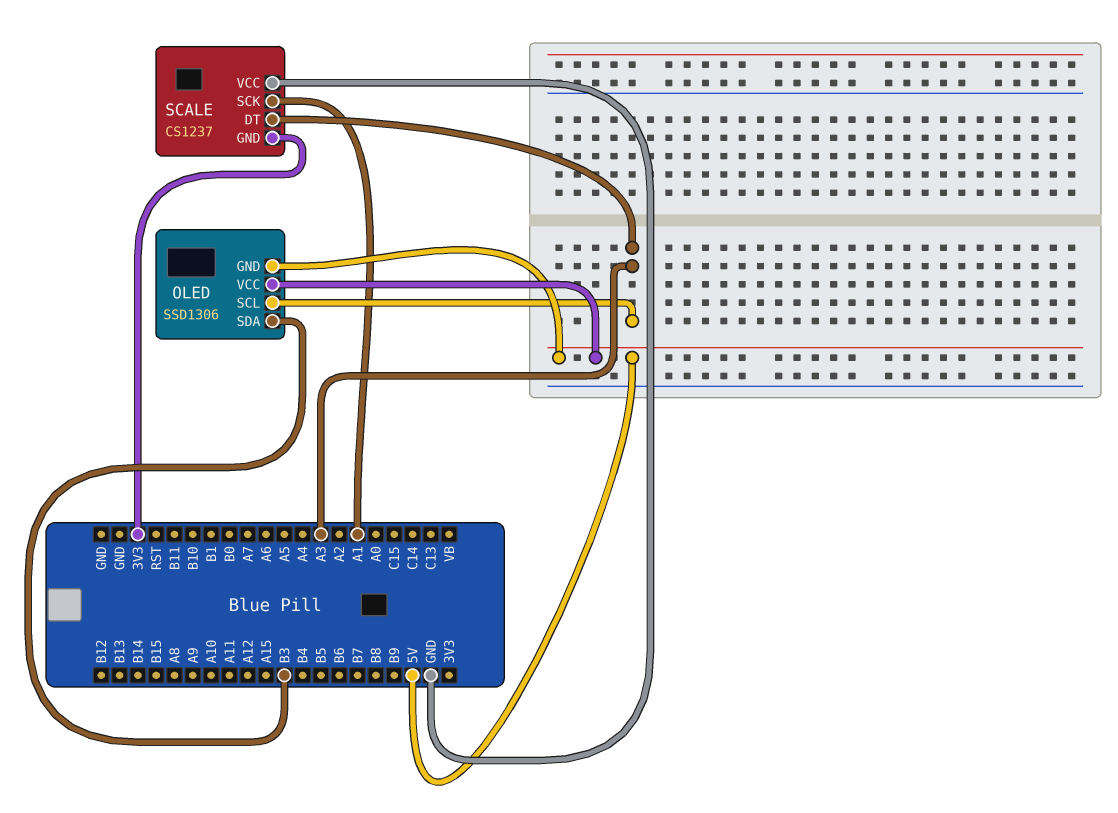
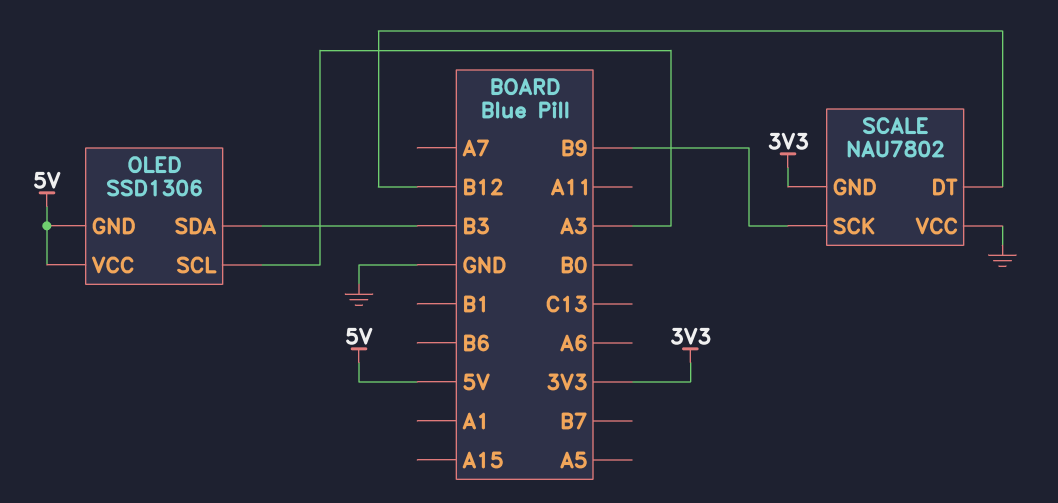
SCALE: CS1237 -> NAU7802
SCALE pin DT: A3 -> B12
SCALE pin SCK: A1 -> B9

